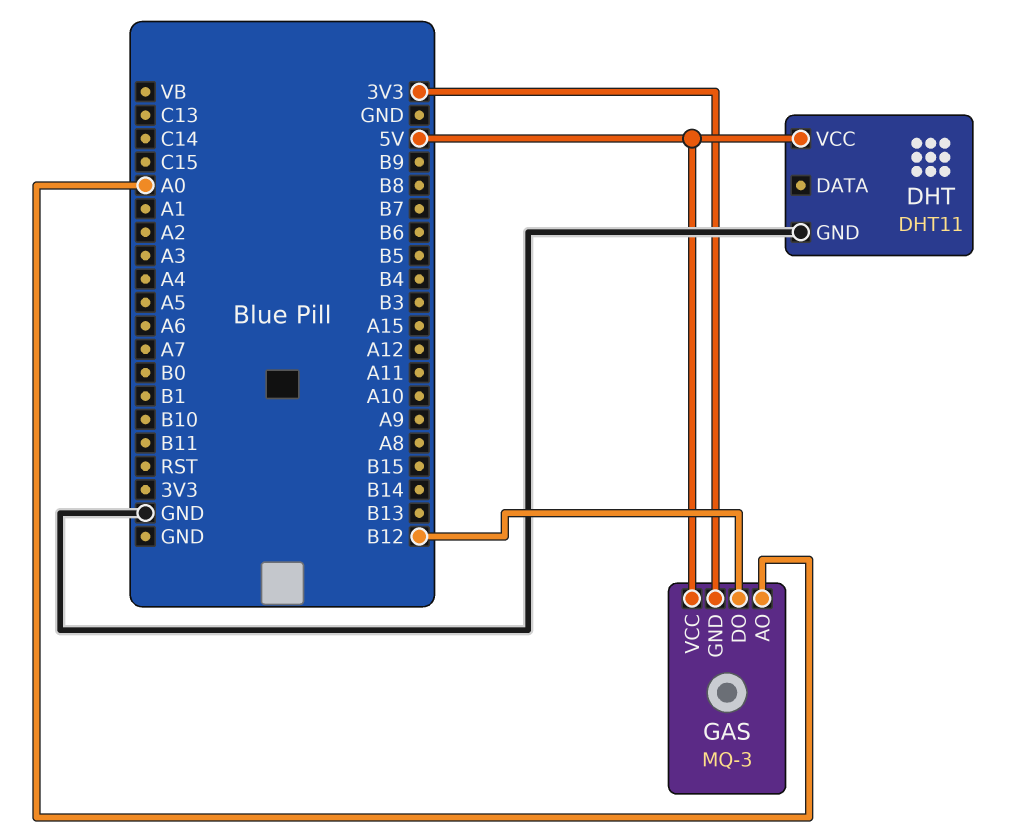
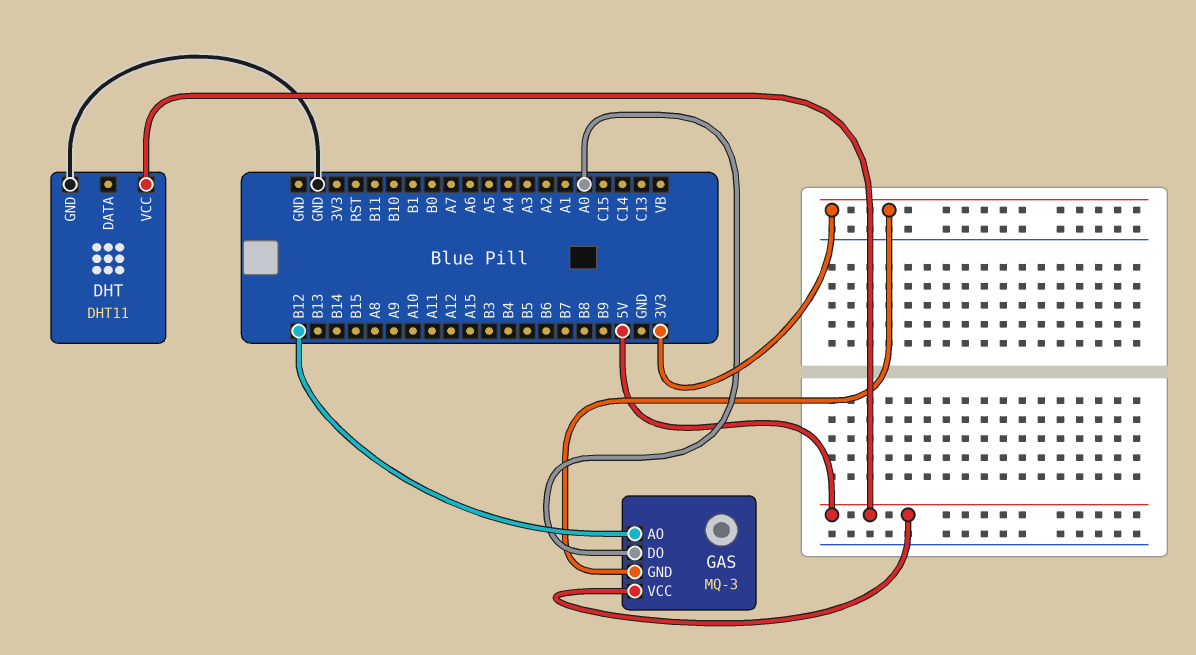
GAS pin AO: A0 -> B12
GAS pin DO: B12 -> A0

